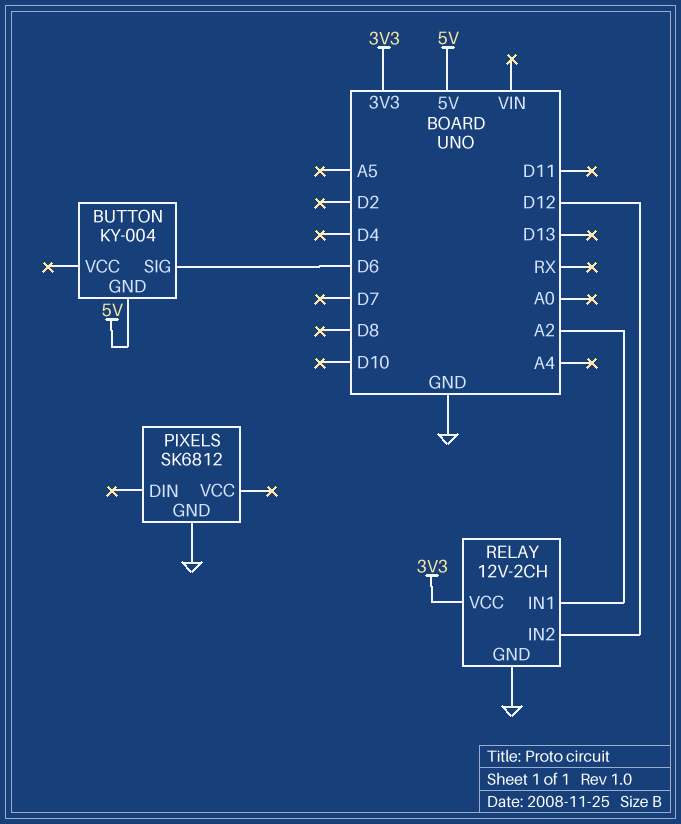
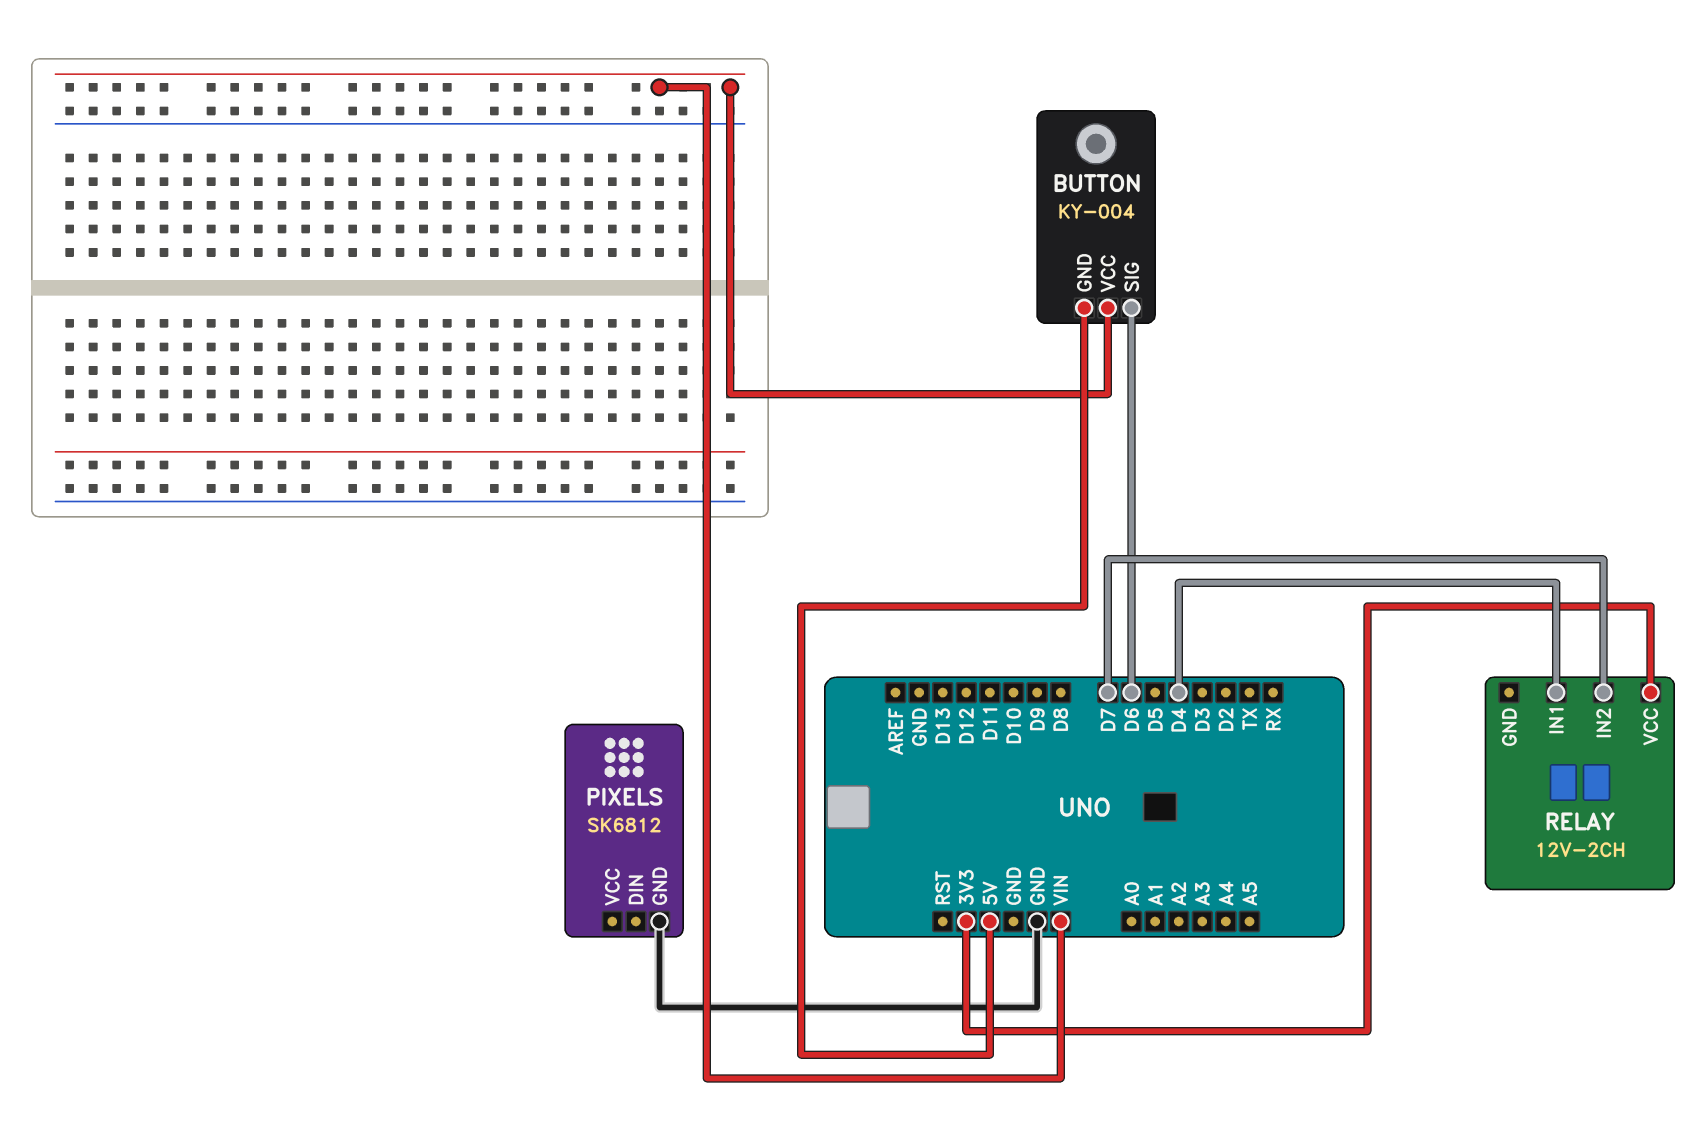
BUTTON pin VCC: none -> VIN
RELAY pin GND: GND -> none
RELAY pin IN1: A2 -> D4
RELAY pin IN2: D12 -> D7

